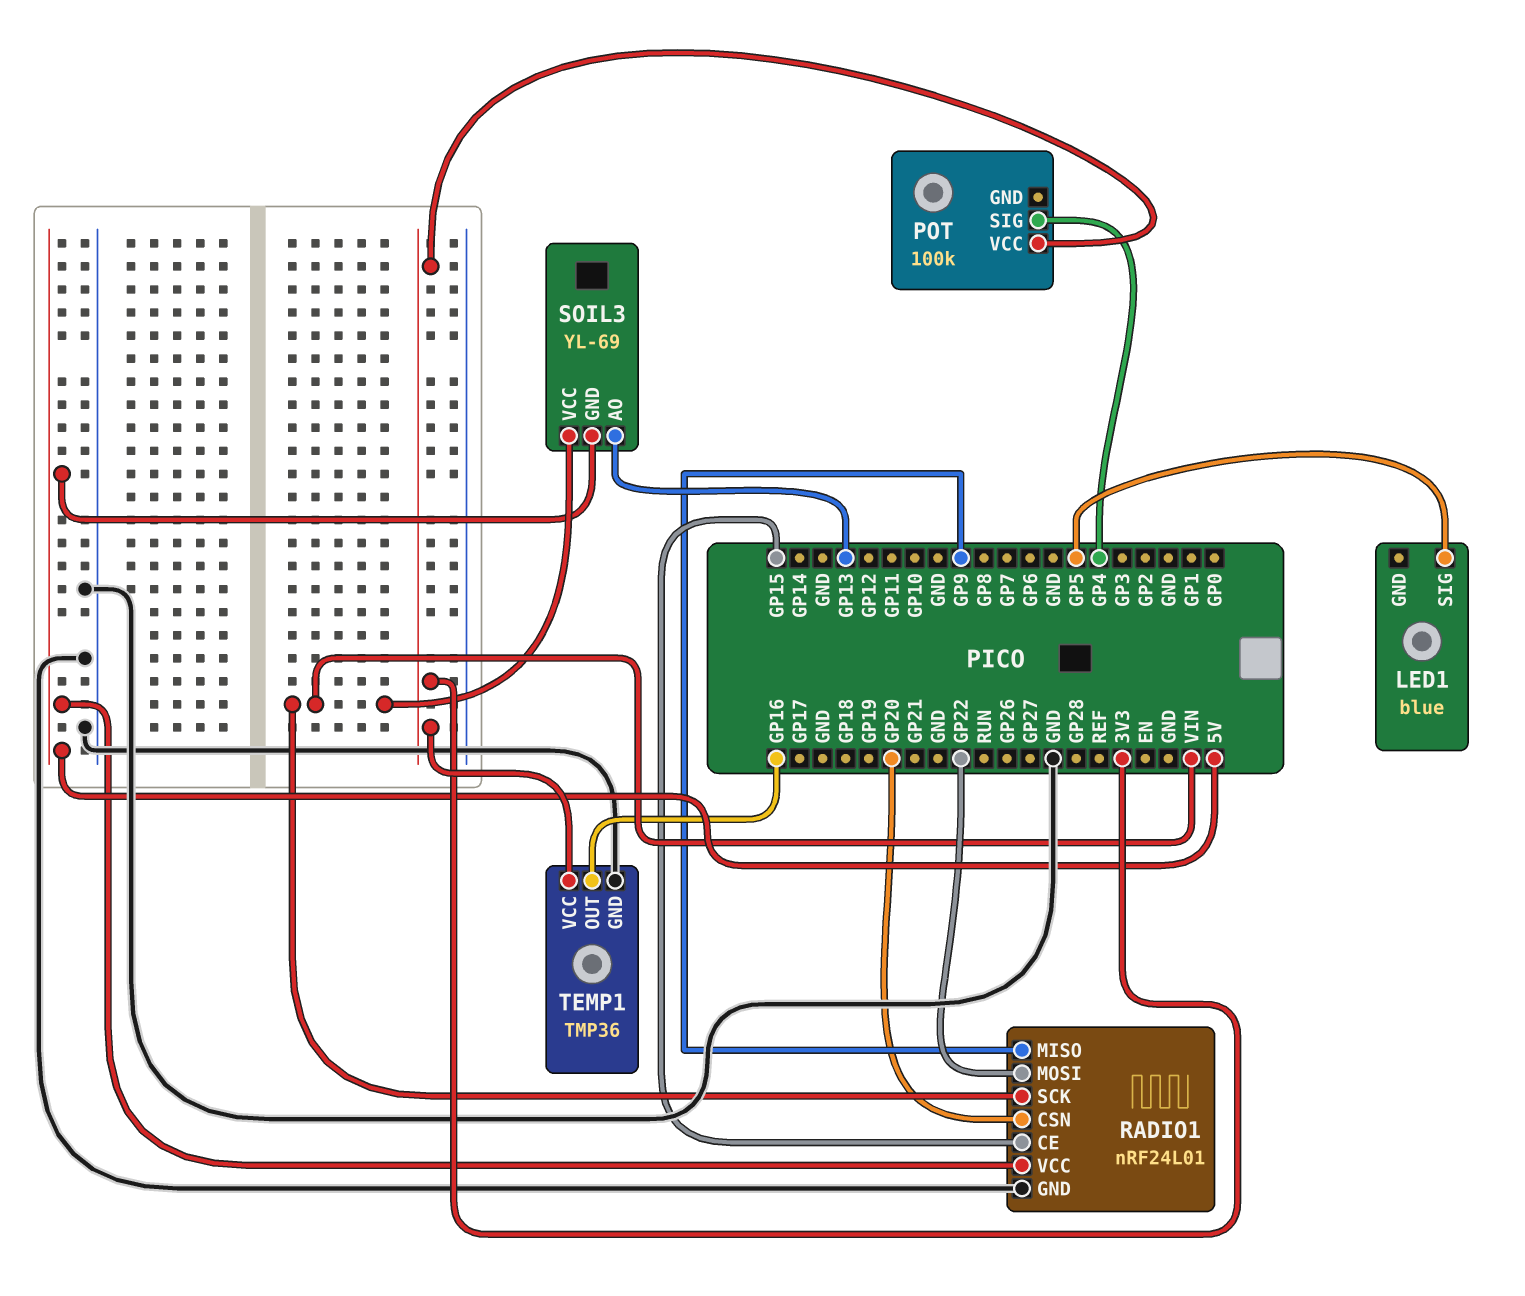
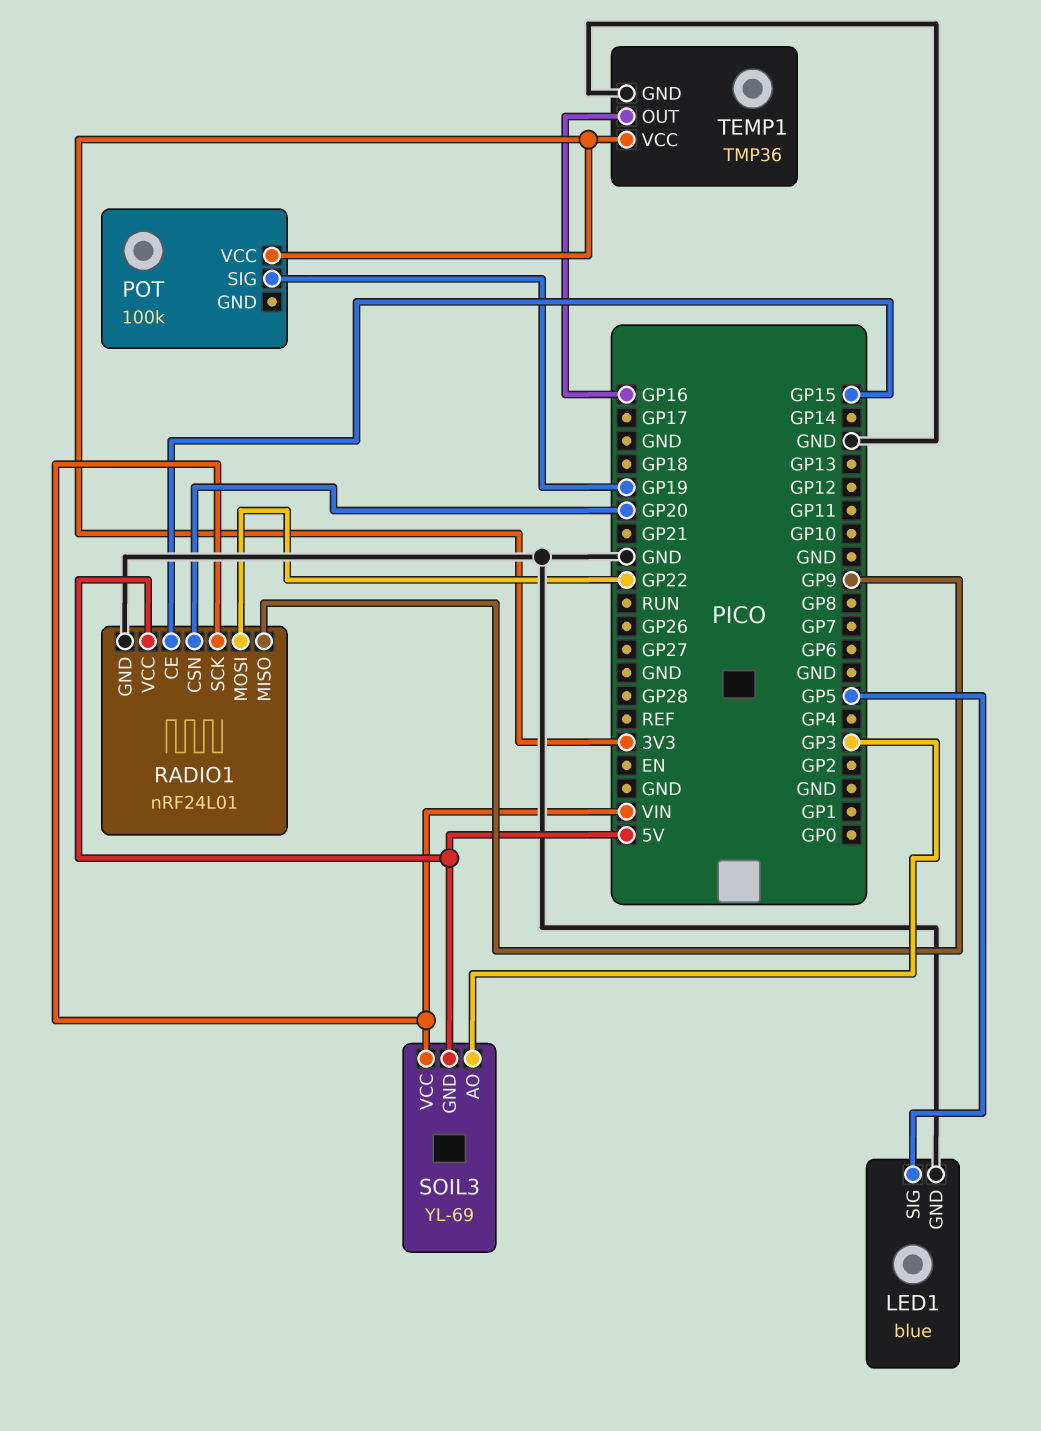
LED1 pin GND: none -> GND
POT pin SIG: GP4 -> GP19
SOIL3 pin AO: GP13 -> GP3

